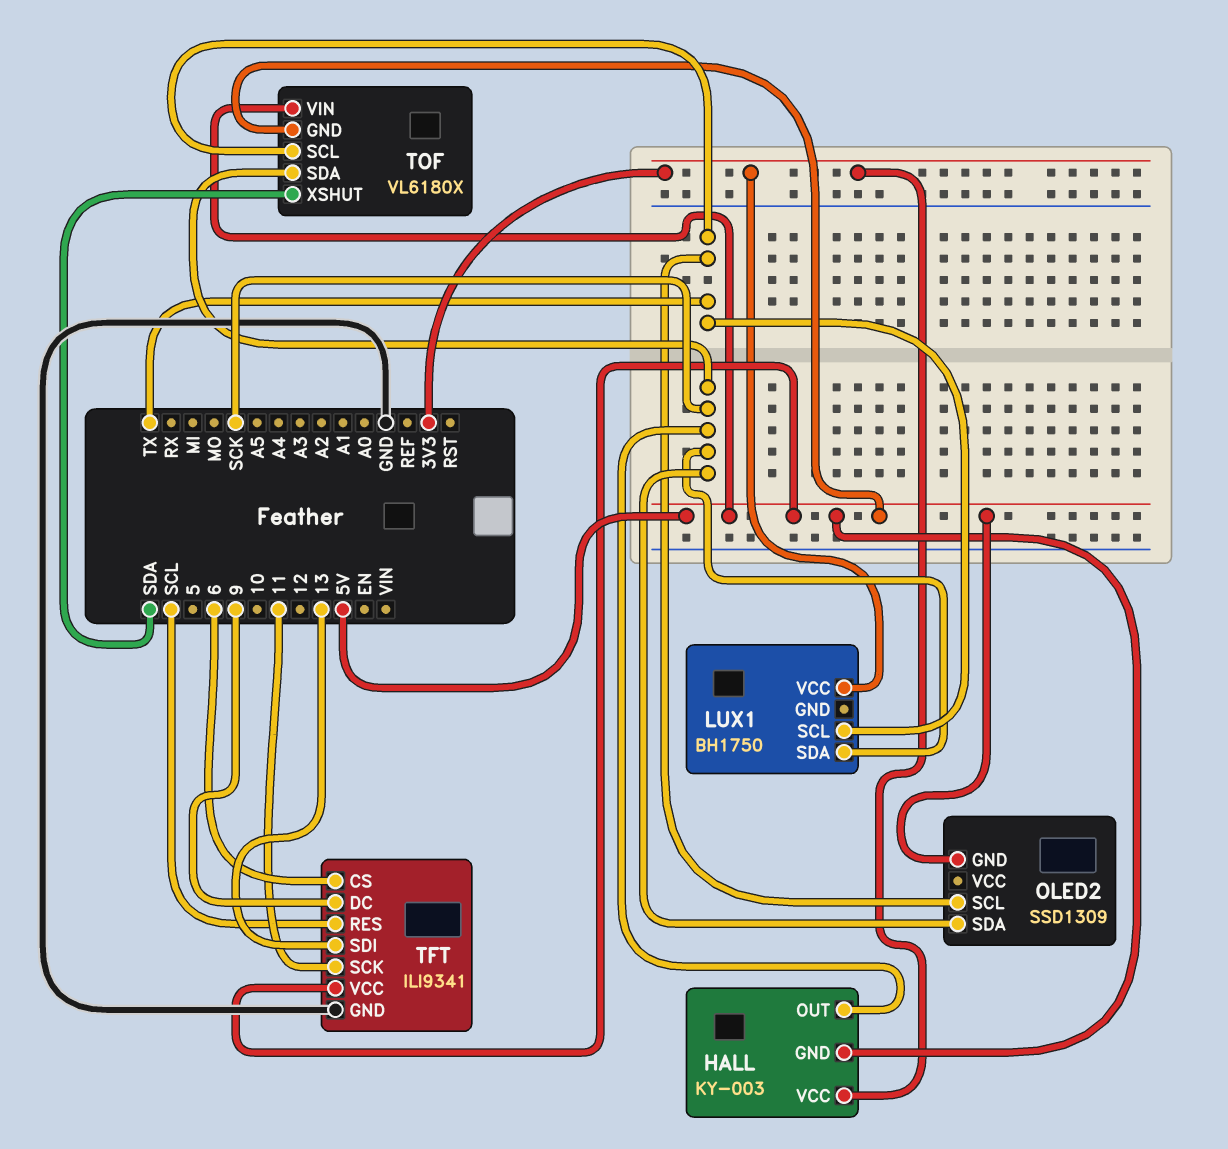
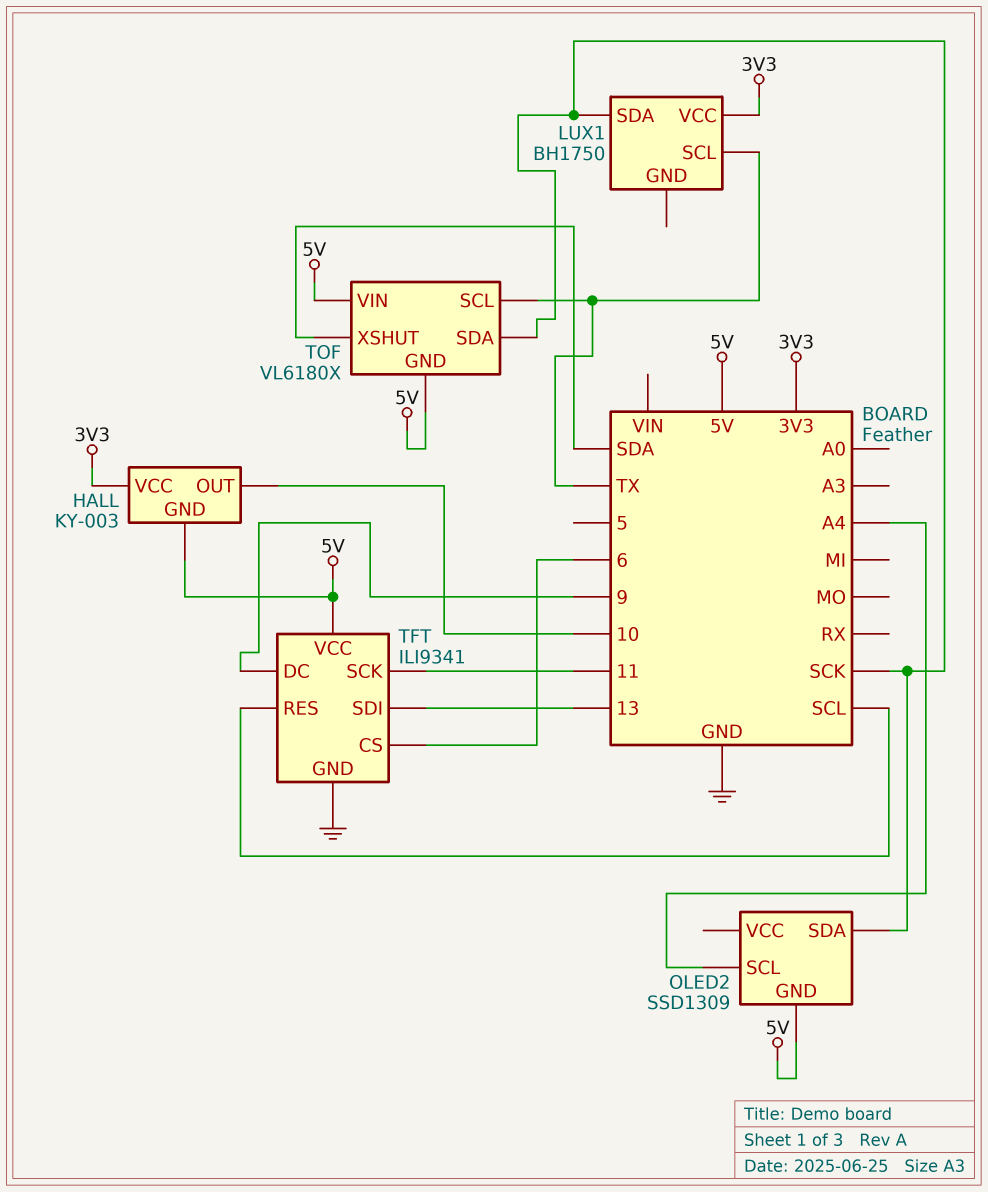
HALL pin OUT: SCK -> 10
OLED2 pin SCL: TX -> A4

